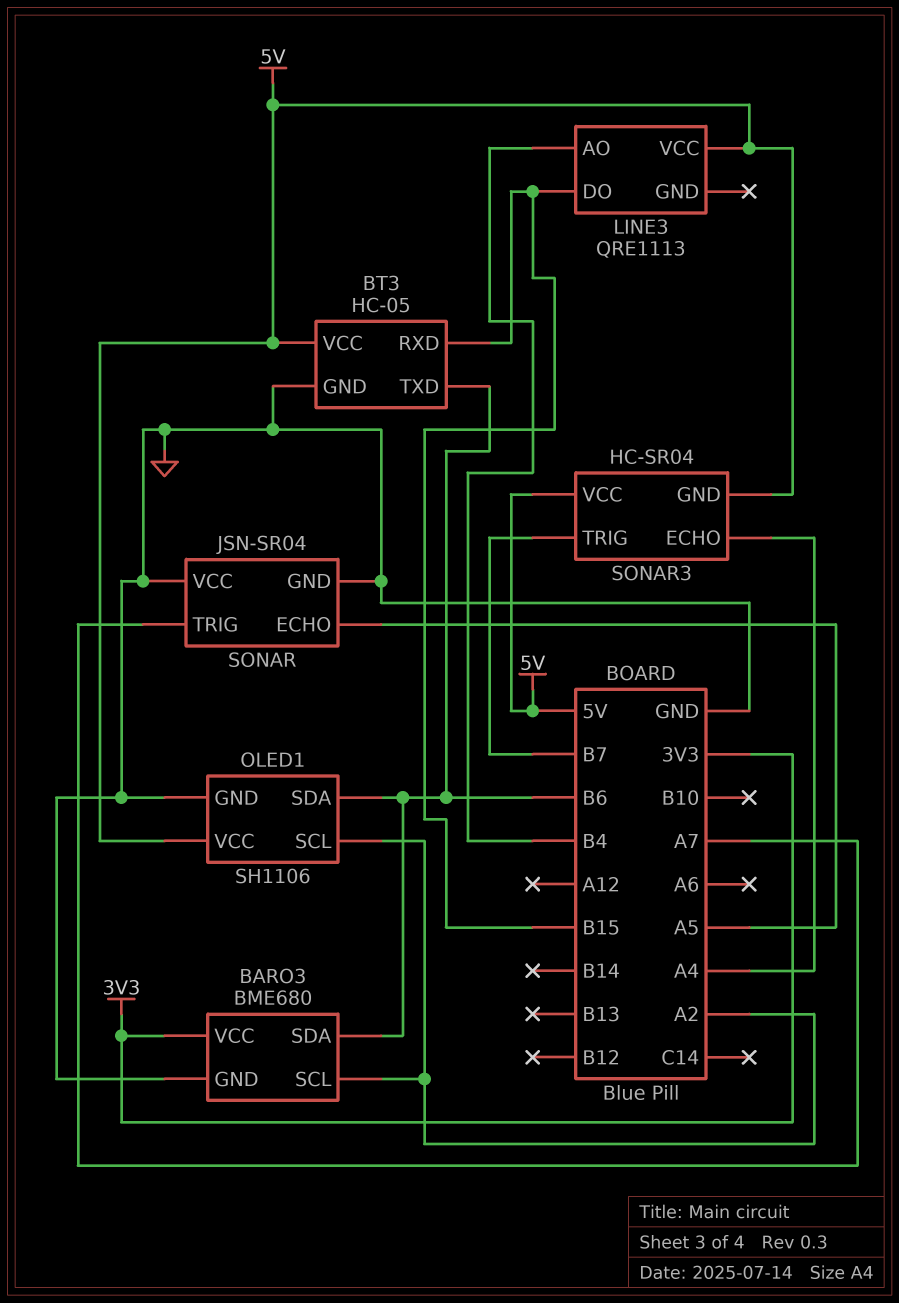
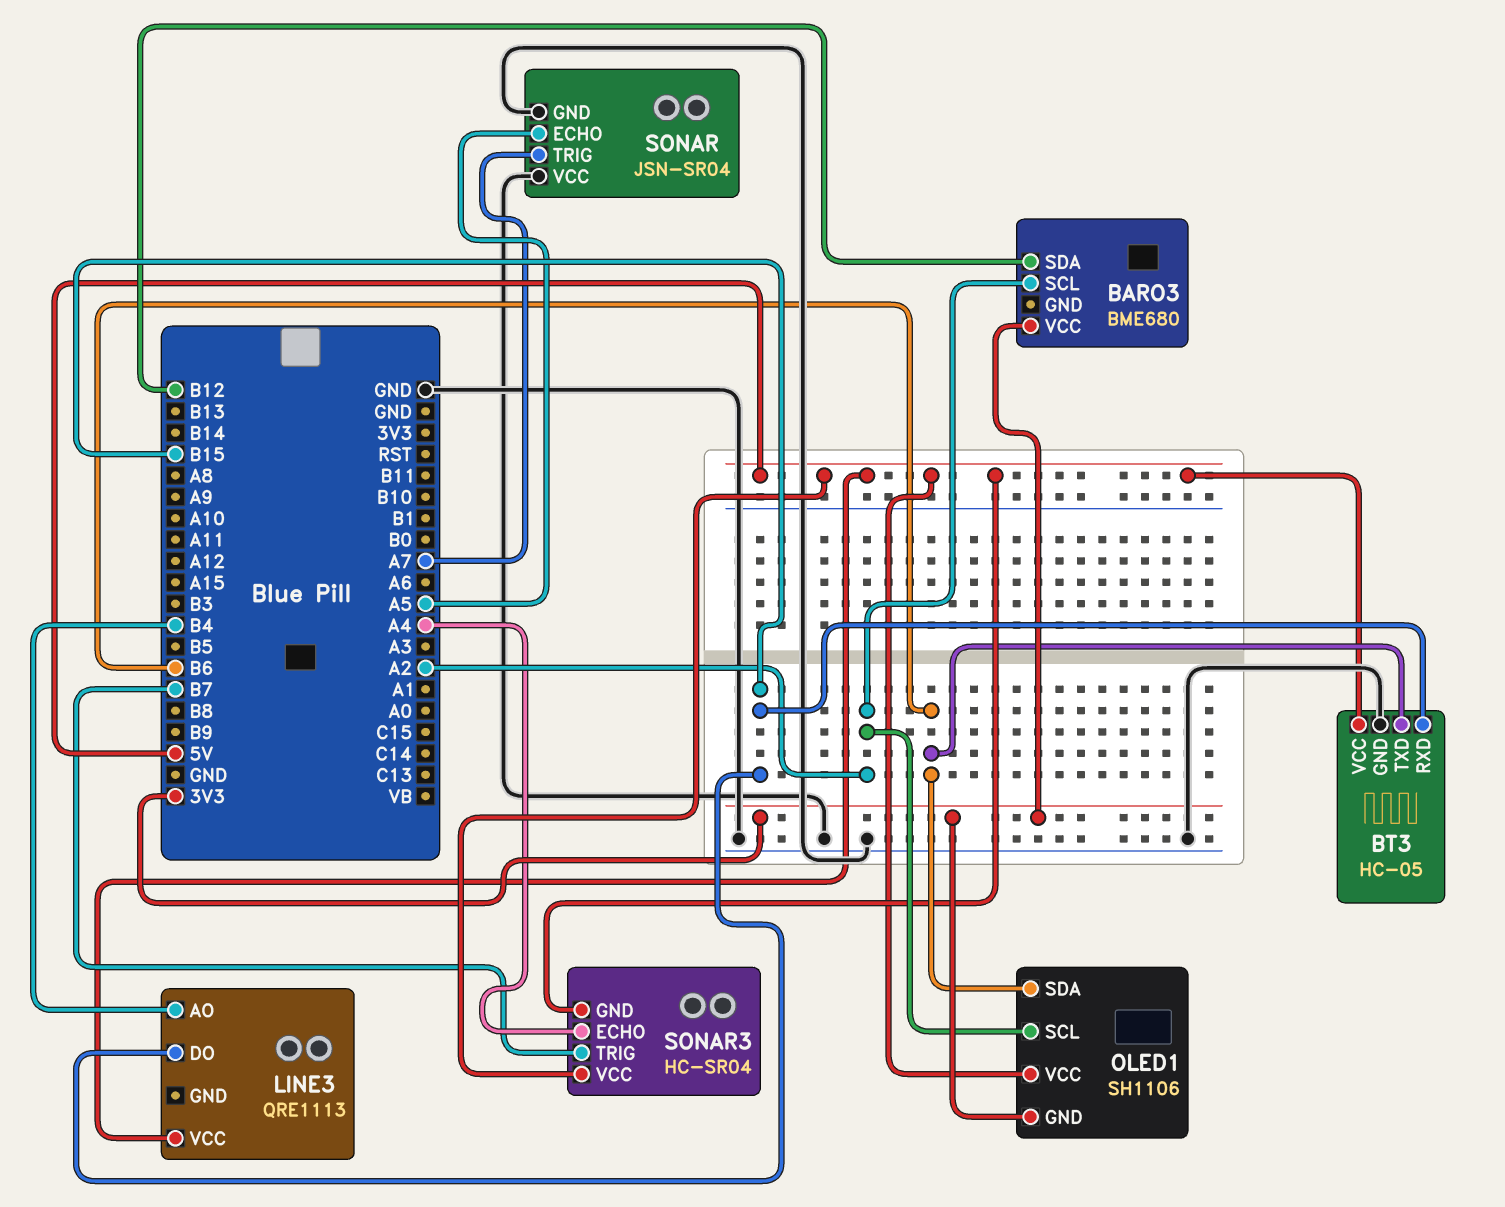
BARO3 pin GND: GND -> none
BARO3 pin SDA: B6 -> B12
OLED1 pin GND: GND -> 3V3

